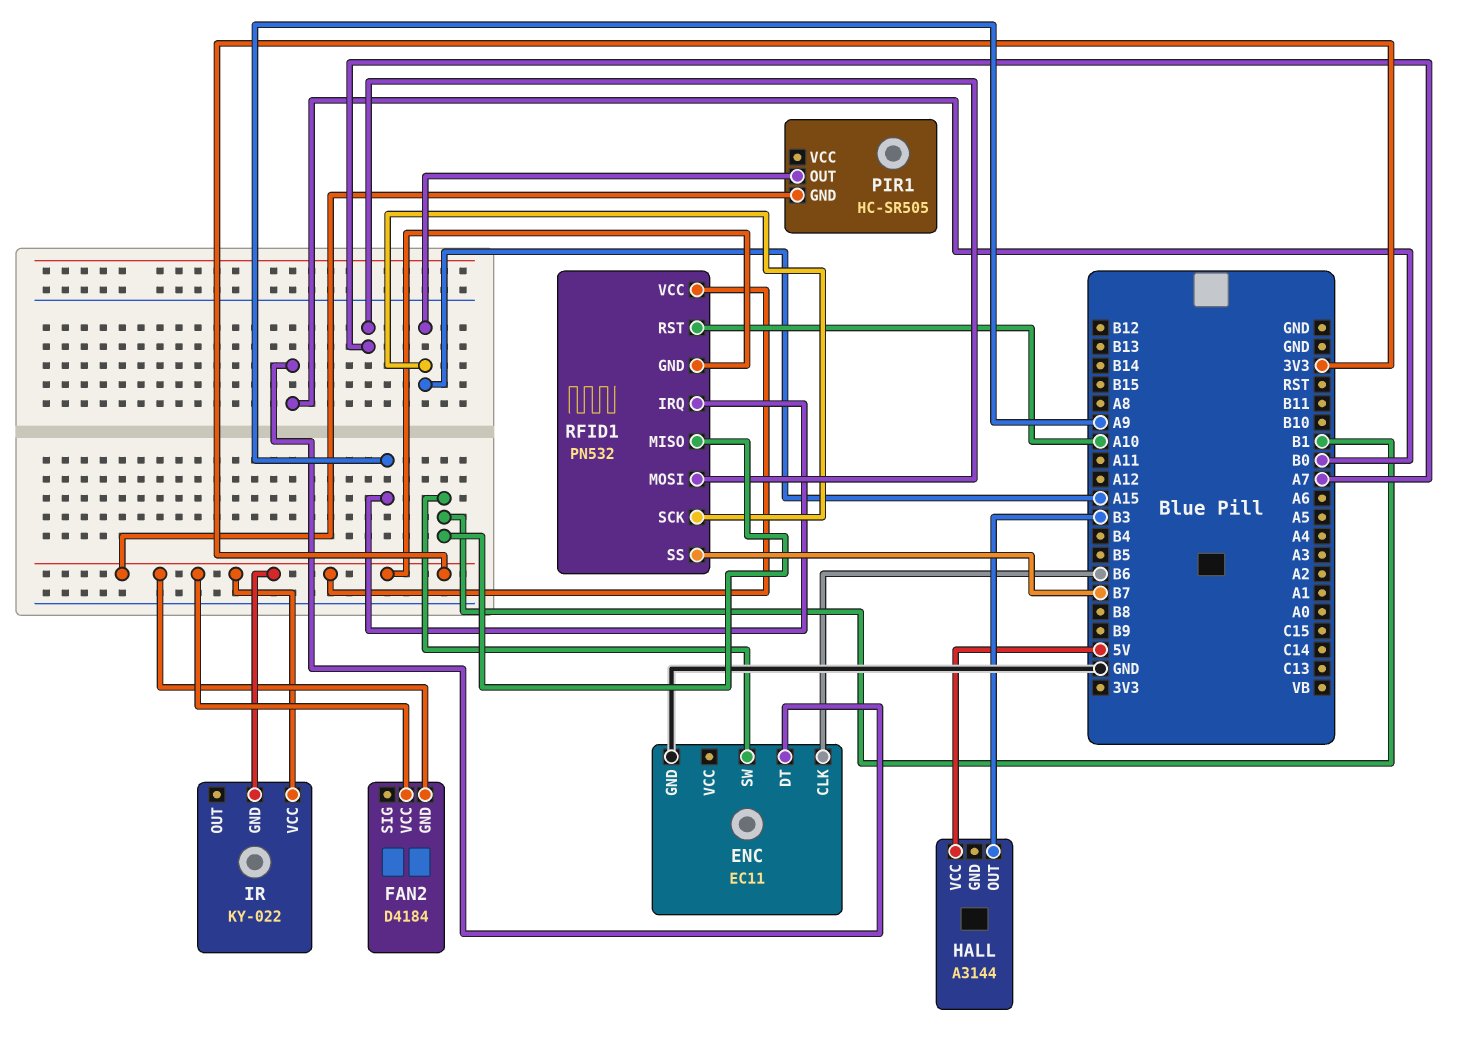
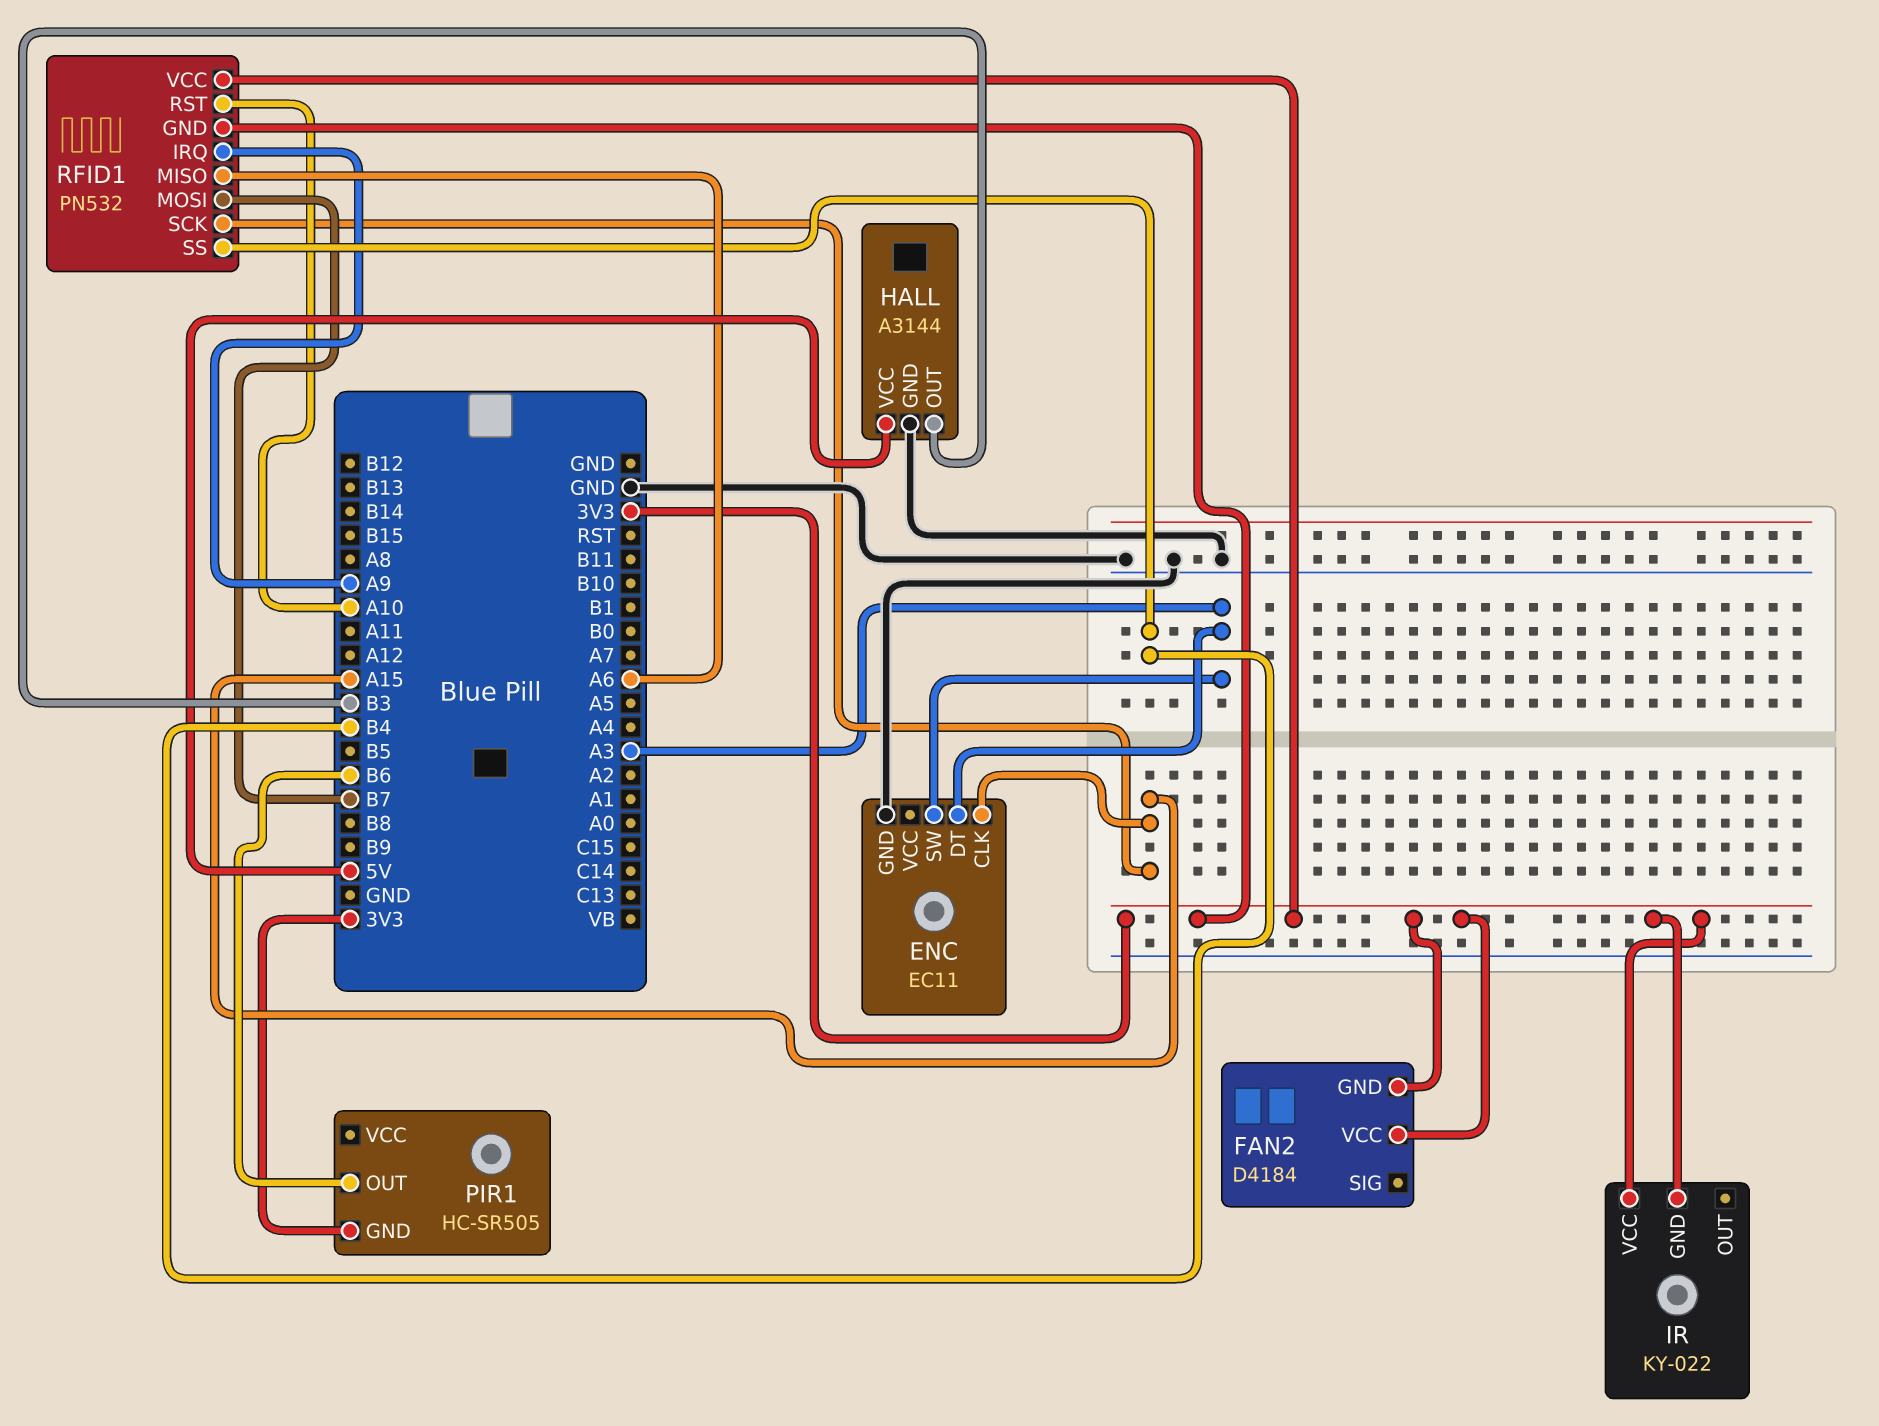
ENC pin CLK: B6 -> A15
ENC pin DT: B0 -> A3
ENC pin SW: B1 -> A3
HALL pin GND: none -> GND
PIR1 pin OUT: A15 -> B6
RFID1 pin MISO: B1 -> A6
RFID1 pin MOSI: A7 -> B7
RFID1 pin SS: B7 -> B4

